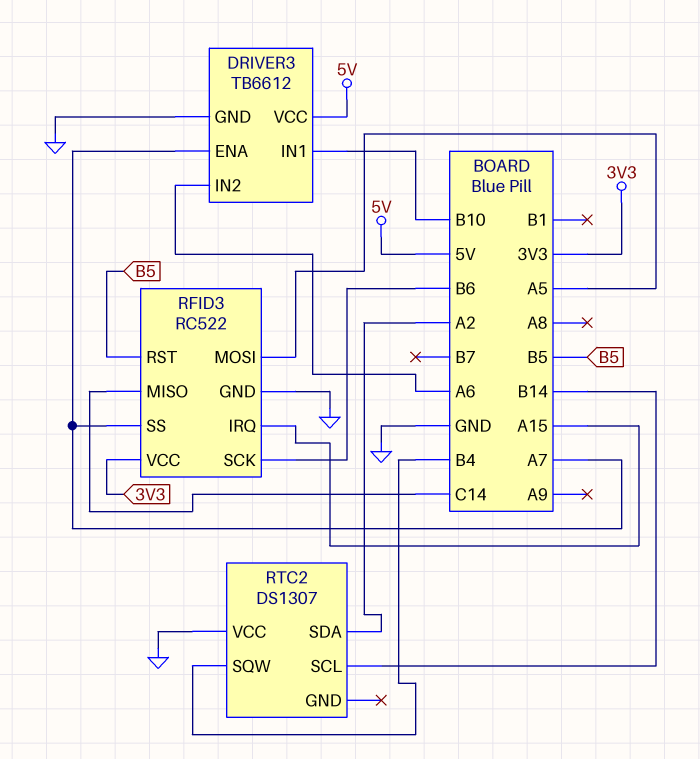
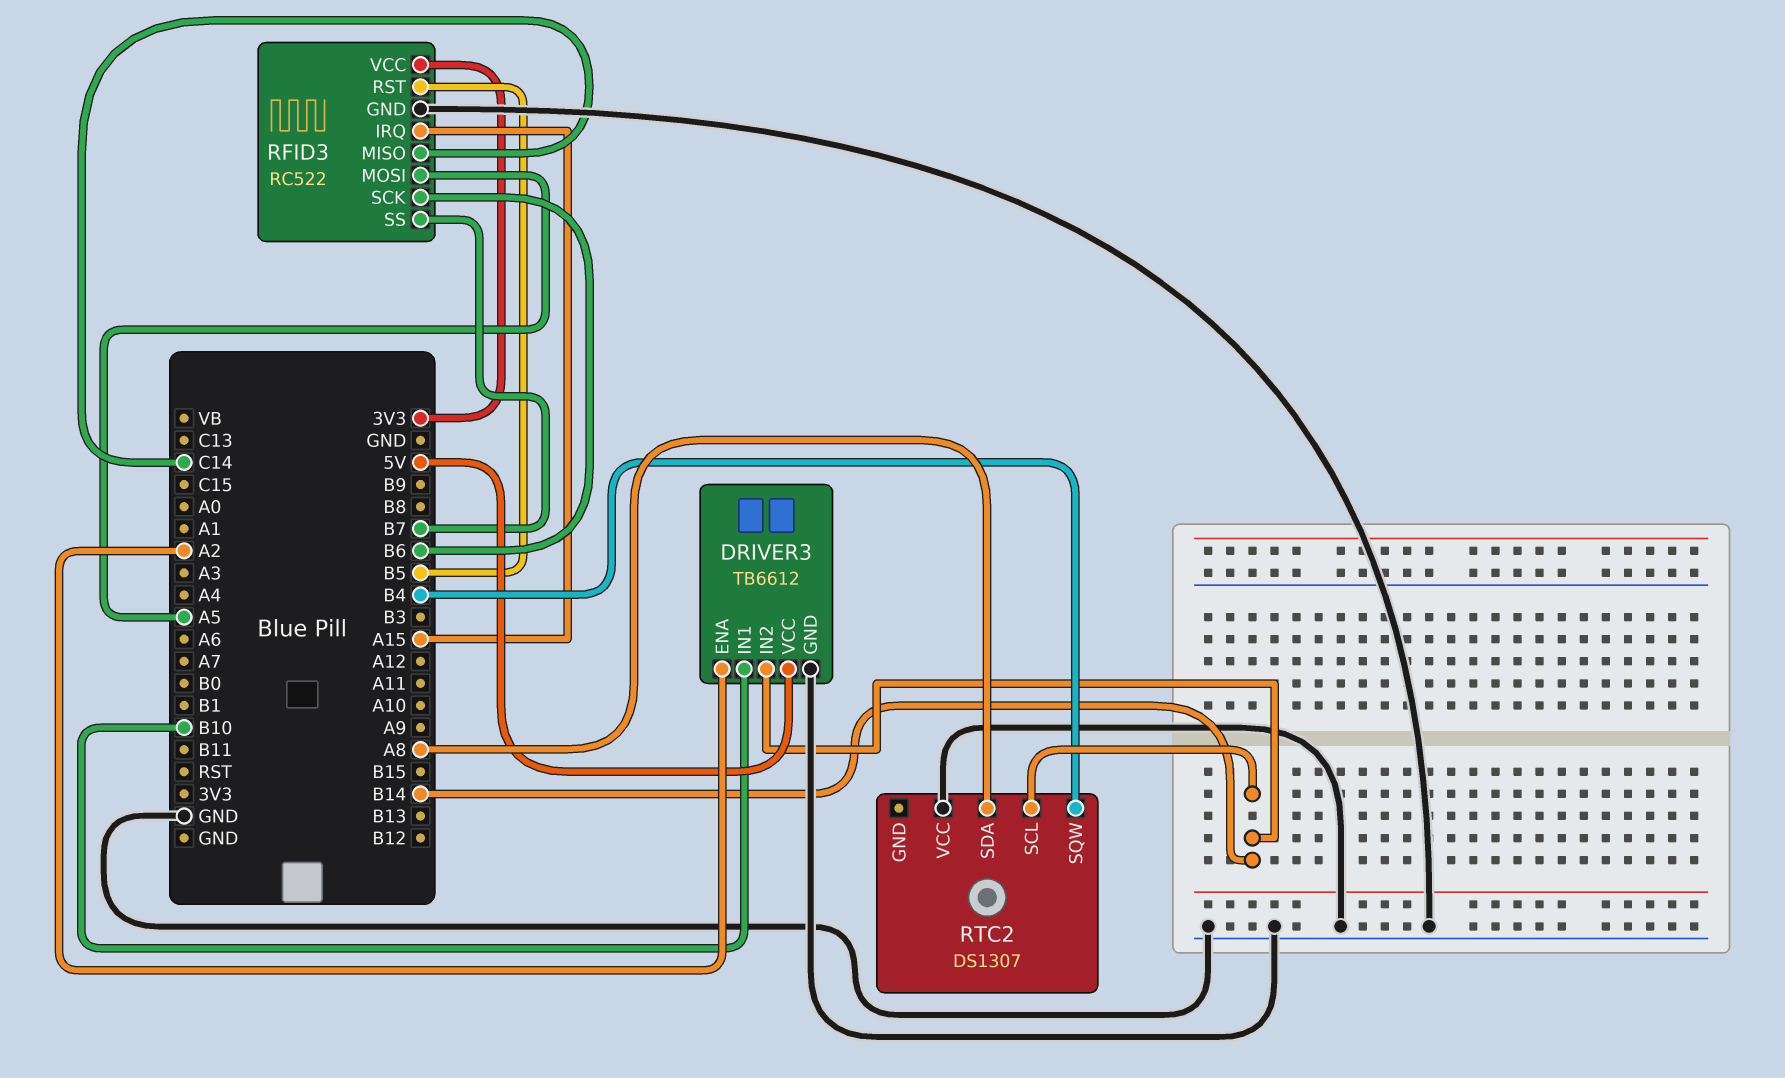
DRIVER3 pin ENA: A7 -> A2
DRIVER3 pin IN2: A6 -> B14
RFID3 pin SS: A7 -> B7
RTC2 pin SDA: A2 -> A8

